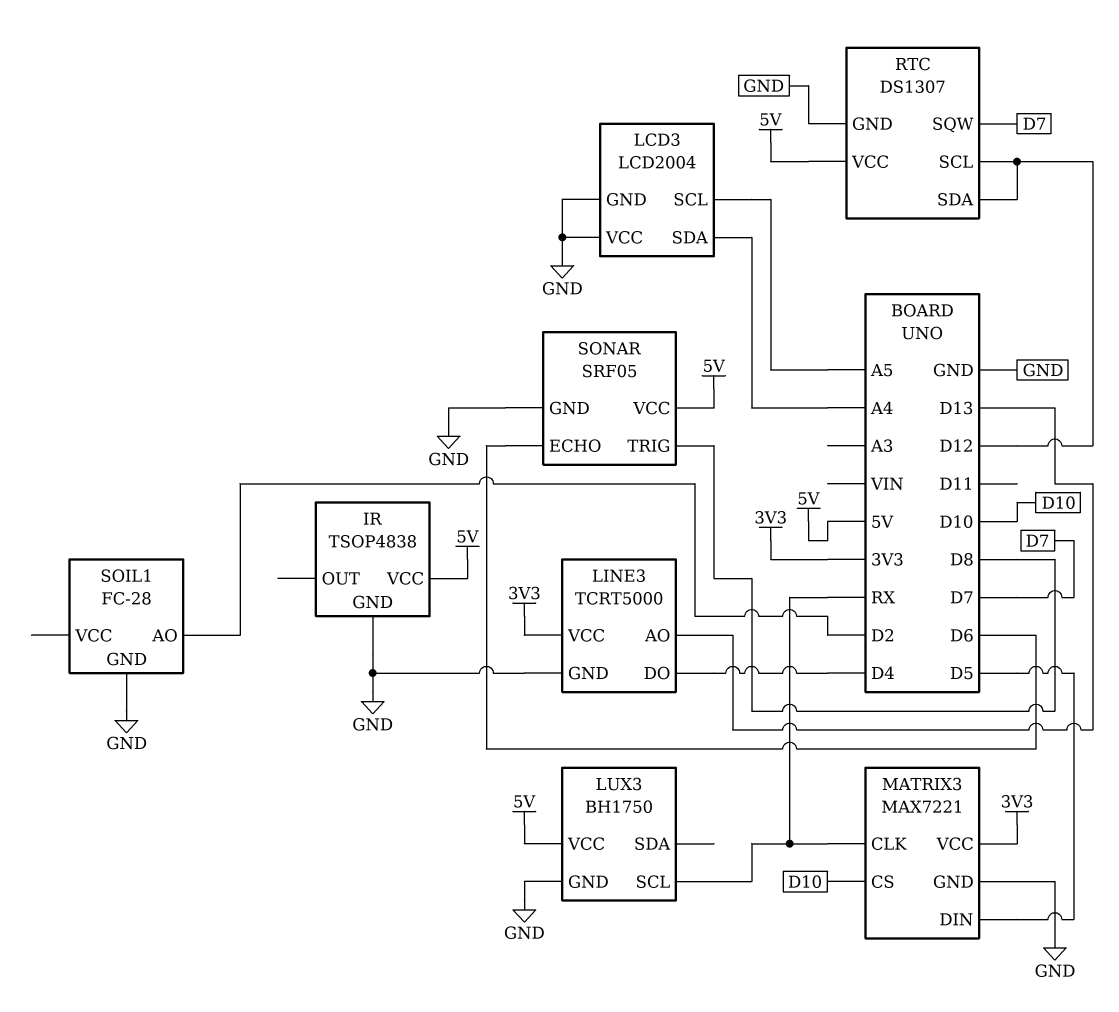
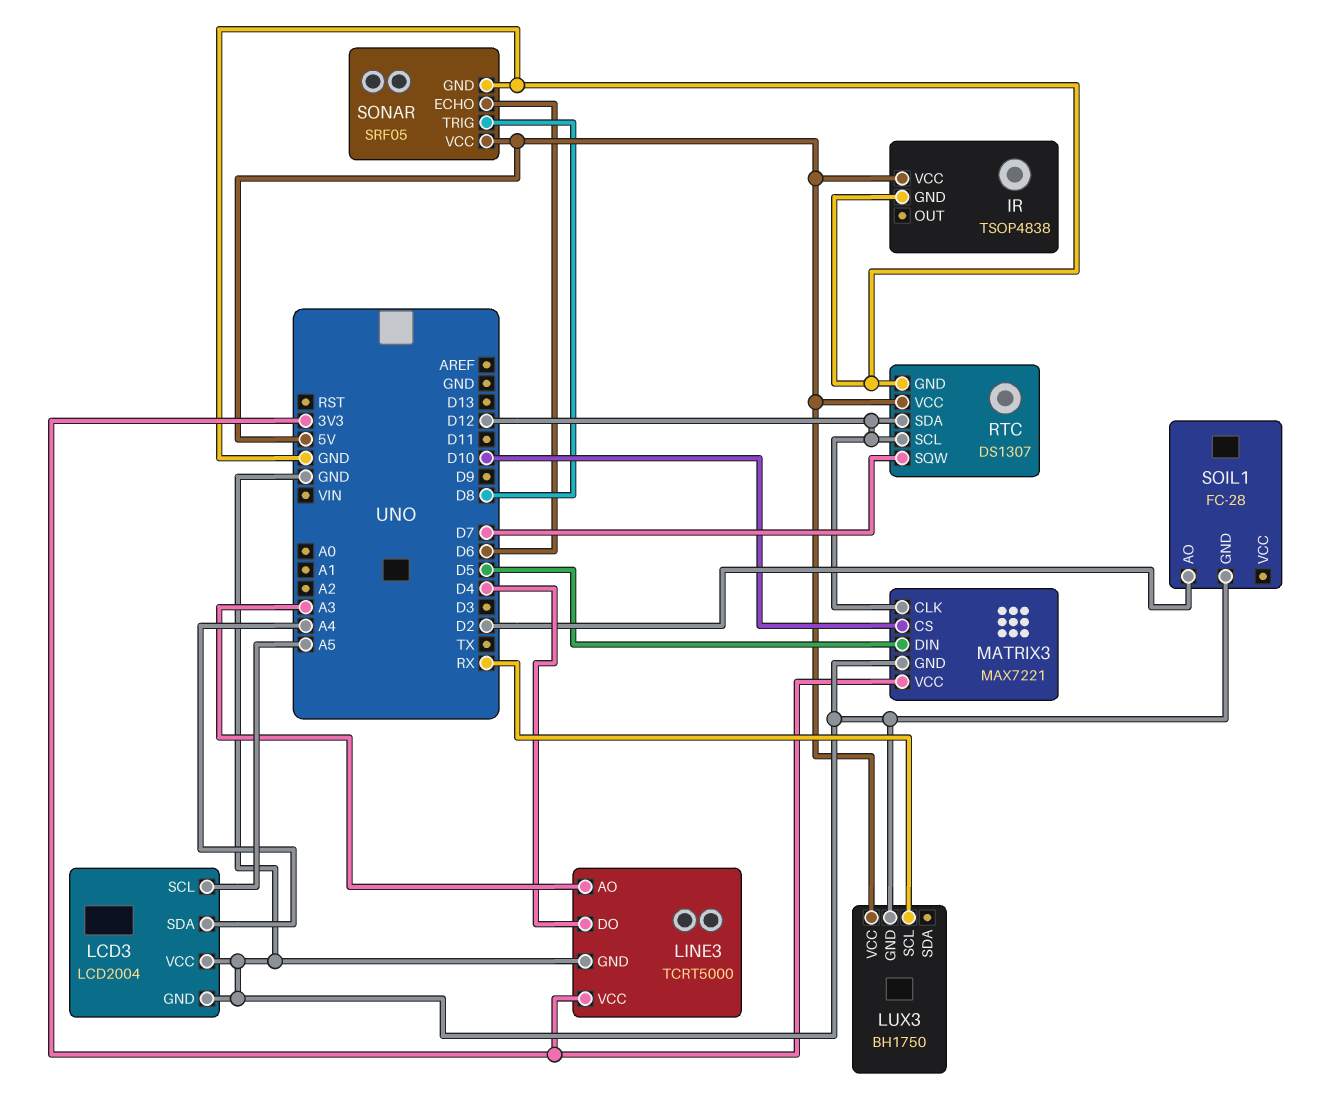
LINE3 pin AO: D13 -> A3
MATRIX3 pin CLK: RX -> D12

